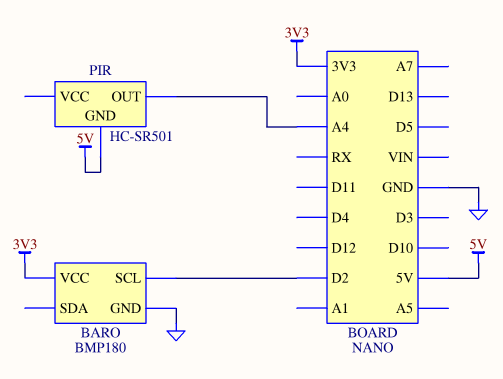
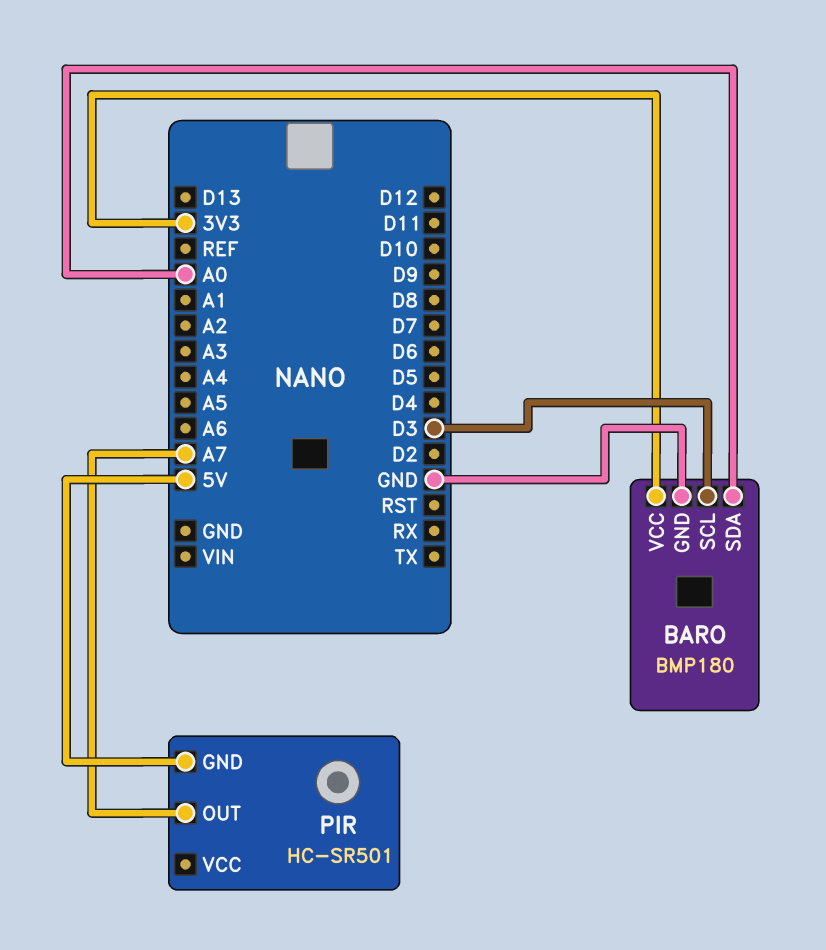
BARO pin SCL: D2 -> D3
BARO pin SDA: none -> A0
PIR pin OUT: A4 -> A7

